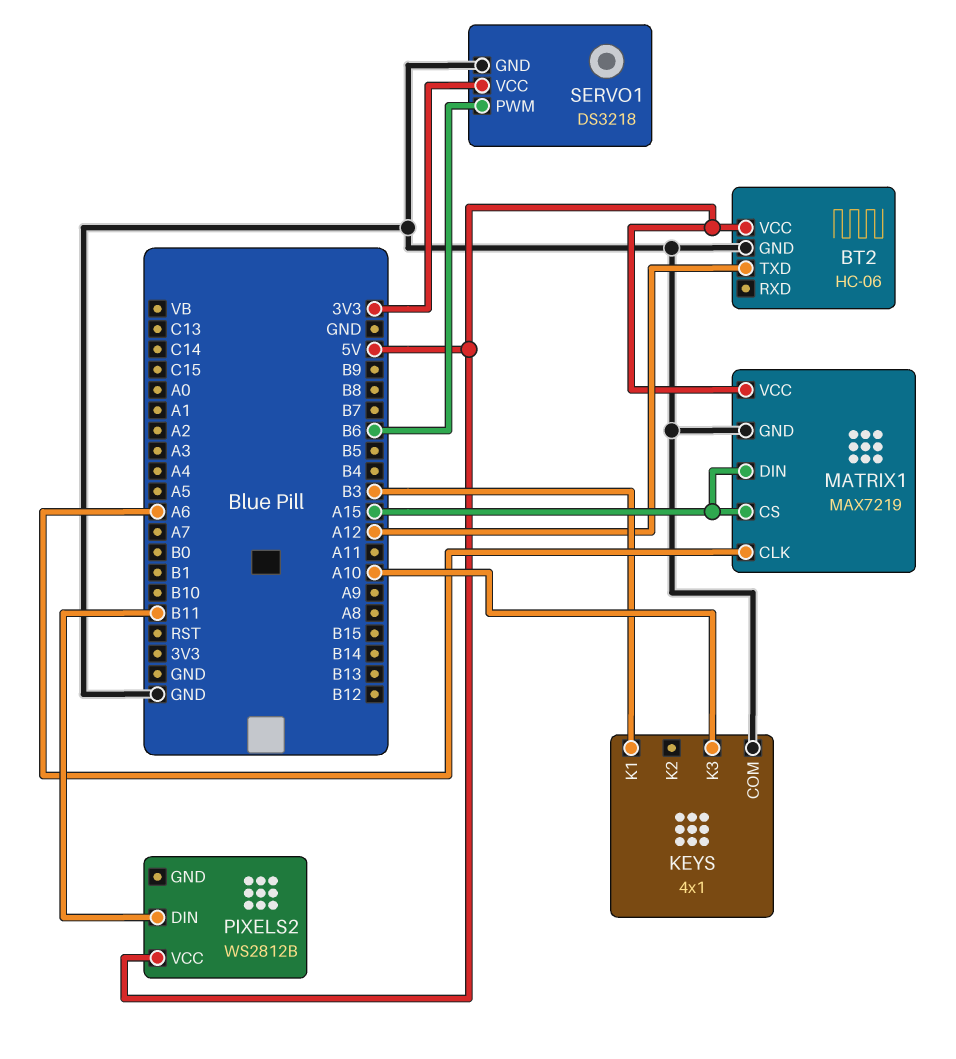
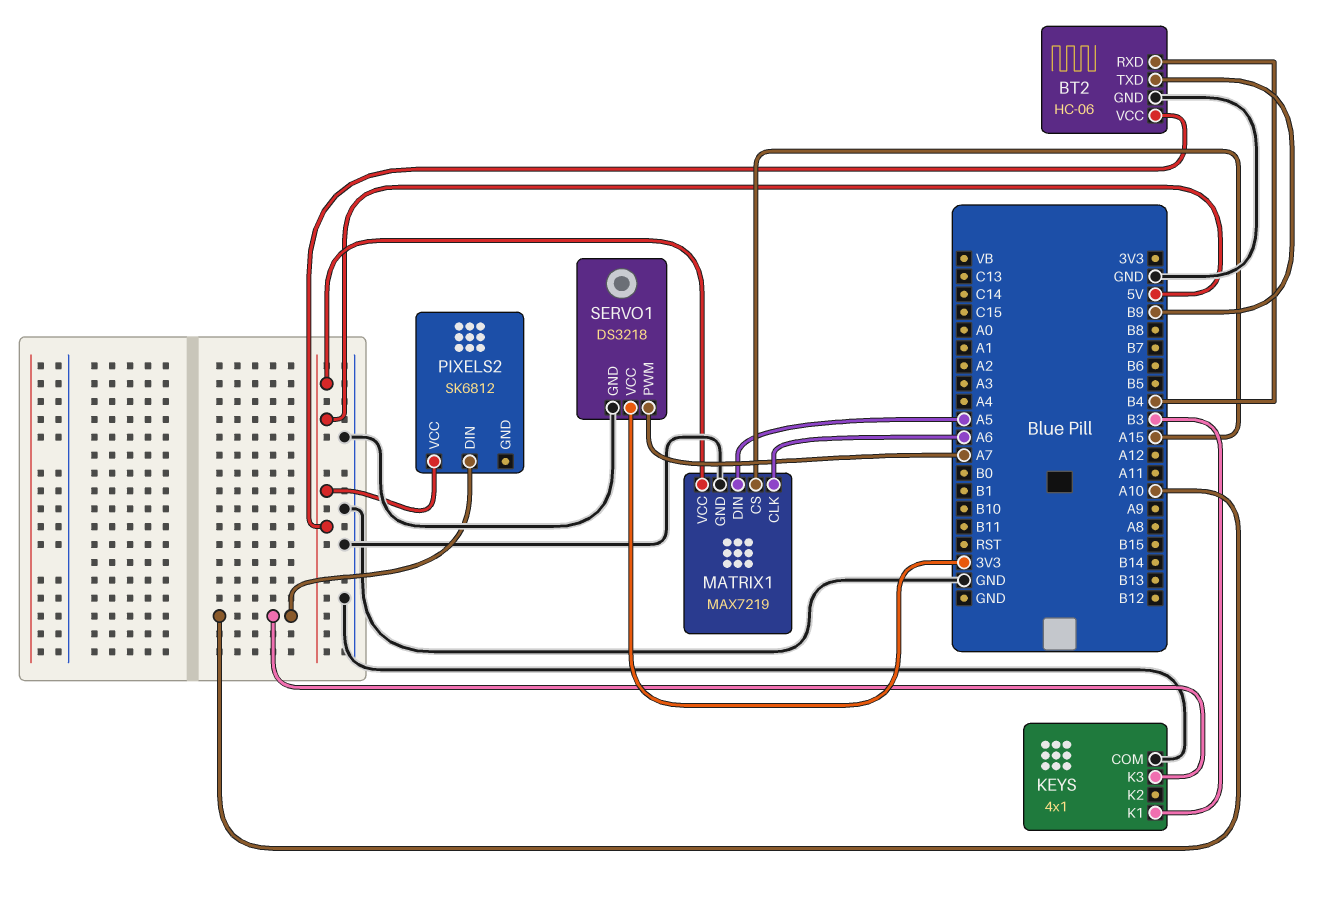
BT2 pin RXD: none -> B4
BT2 pin TXD: A12 -> B9
MATRIX1 pin DIN: A15 -> A5
PIXELS2: WS2812B -> SK6812
PIXELS2 pin DIN: B11 -> A10
SERVO1 pin PWM: B6 -> A7

